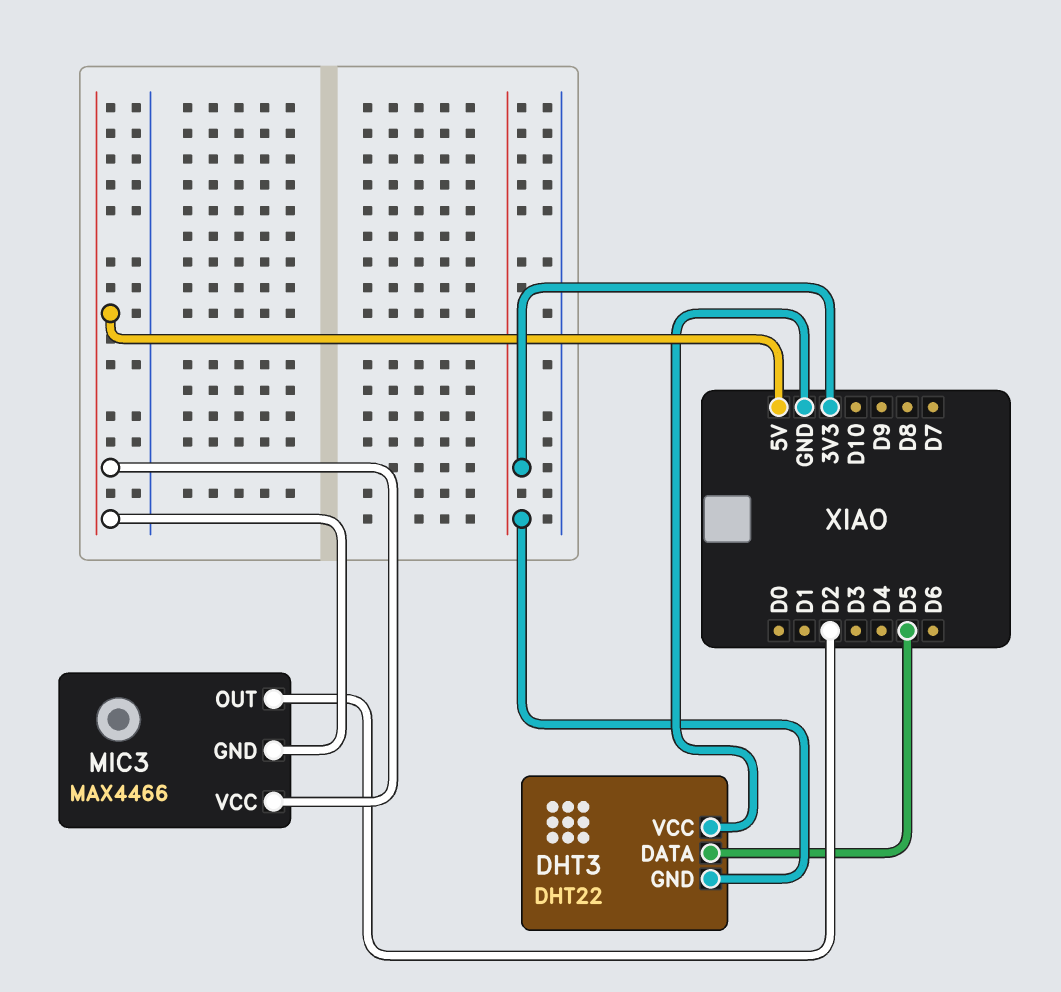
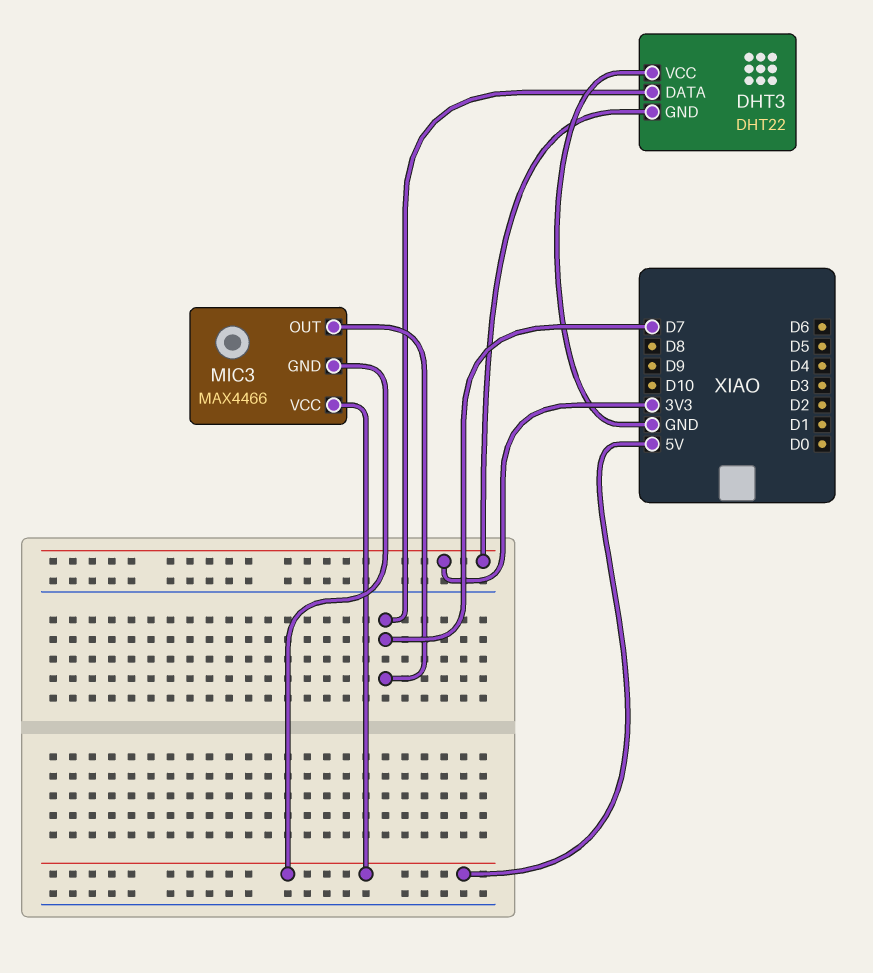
DHT3 pin DATA: D5 -> D7
MIC3 pin OUT: D2 -> D7

